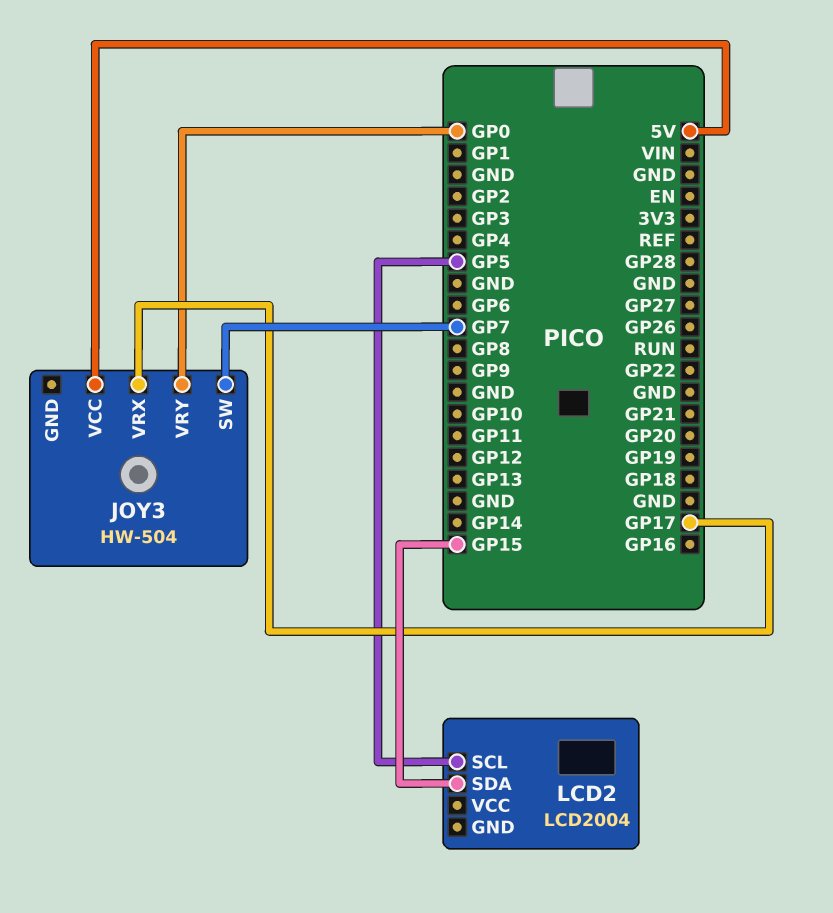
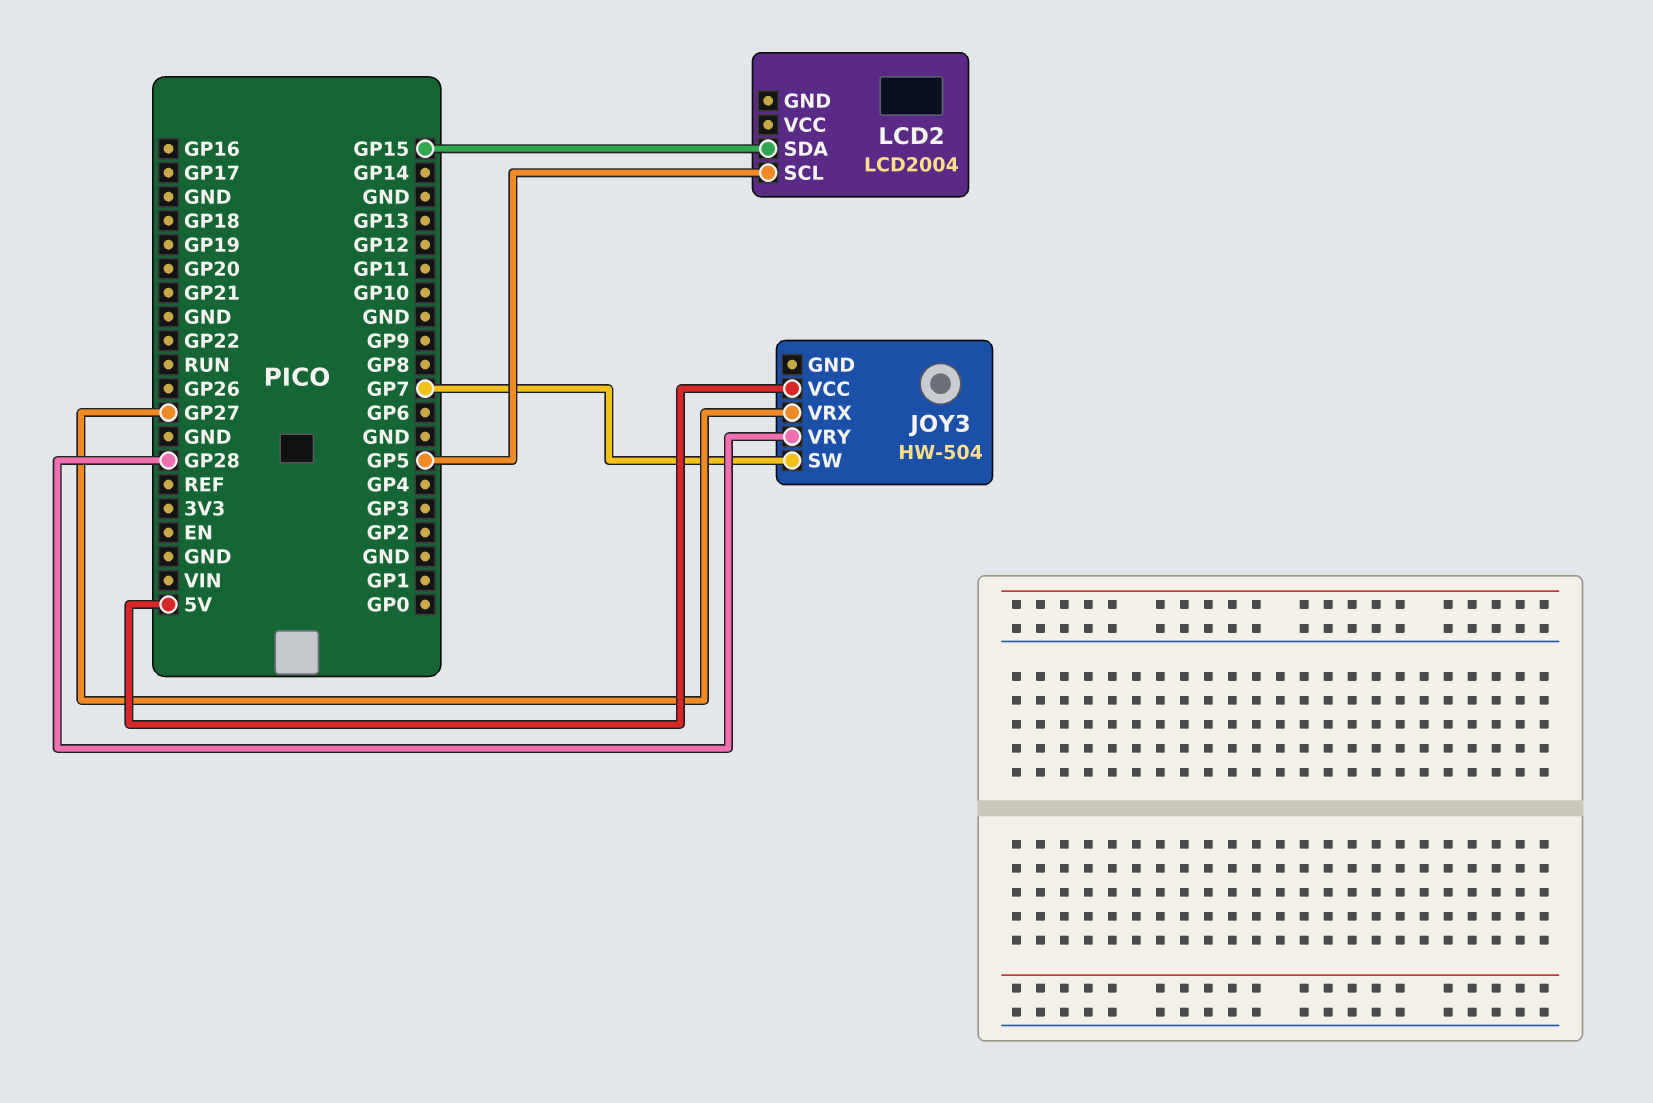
JOY3 pin VRX: GP17 -> GP27
JOY3 pin VRY: GP0 -> GP28

